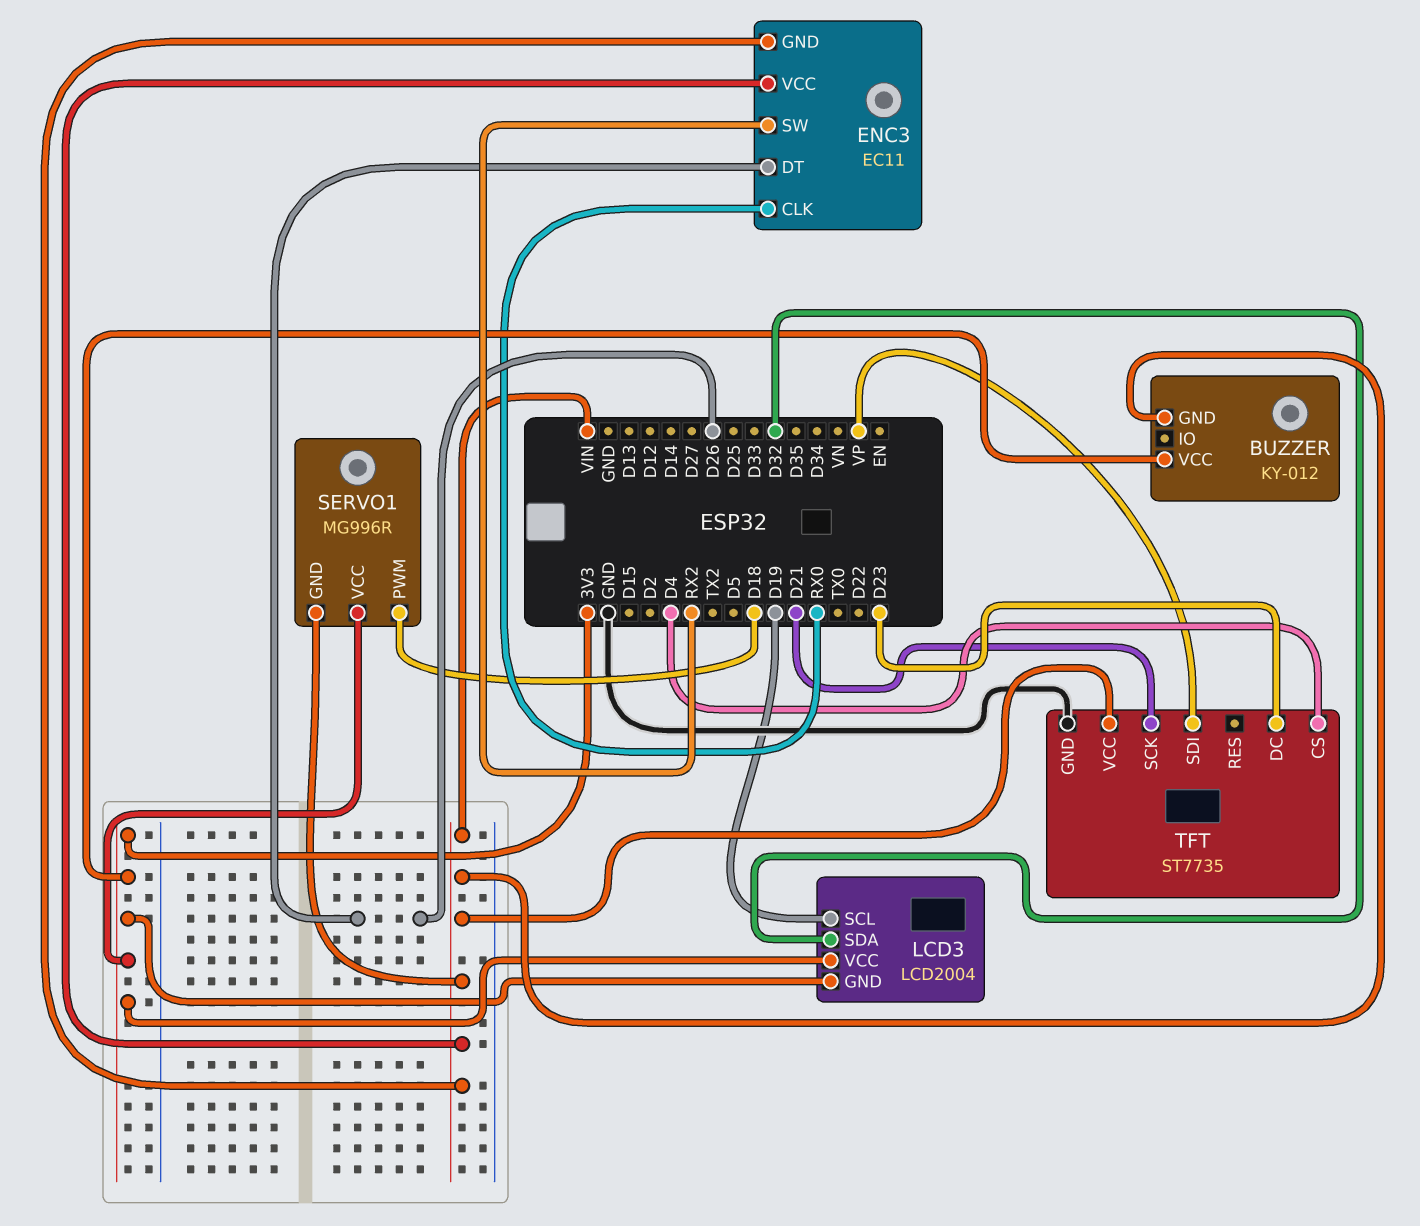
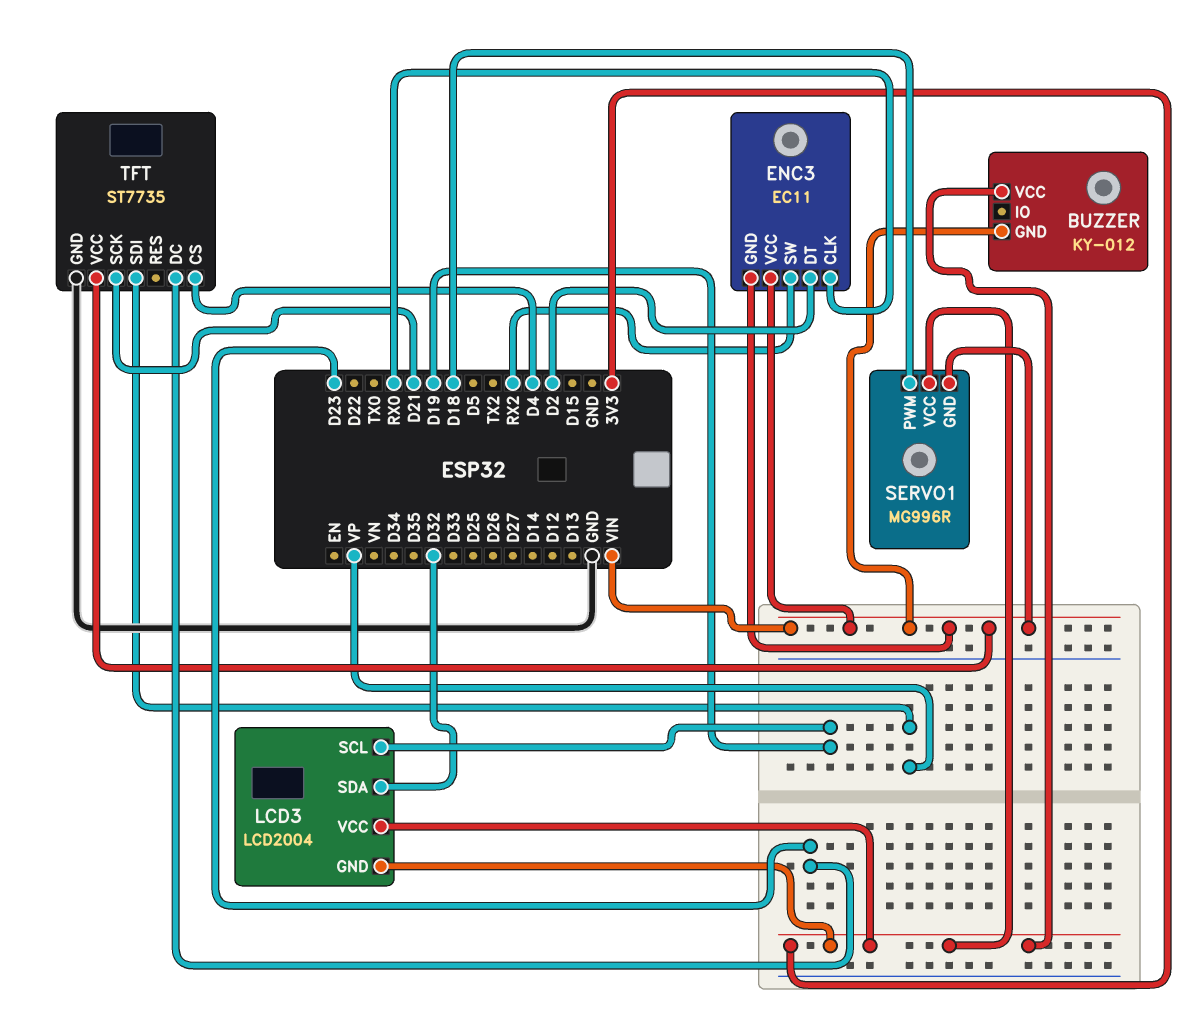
ENC3 pin DT: D26 -> D2

